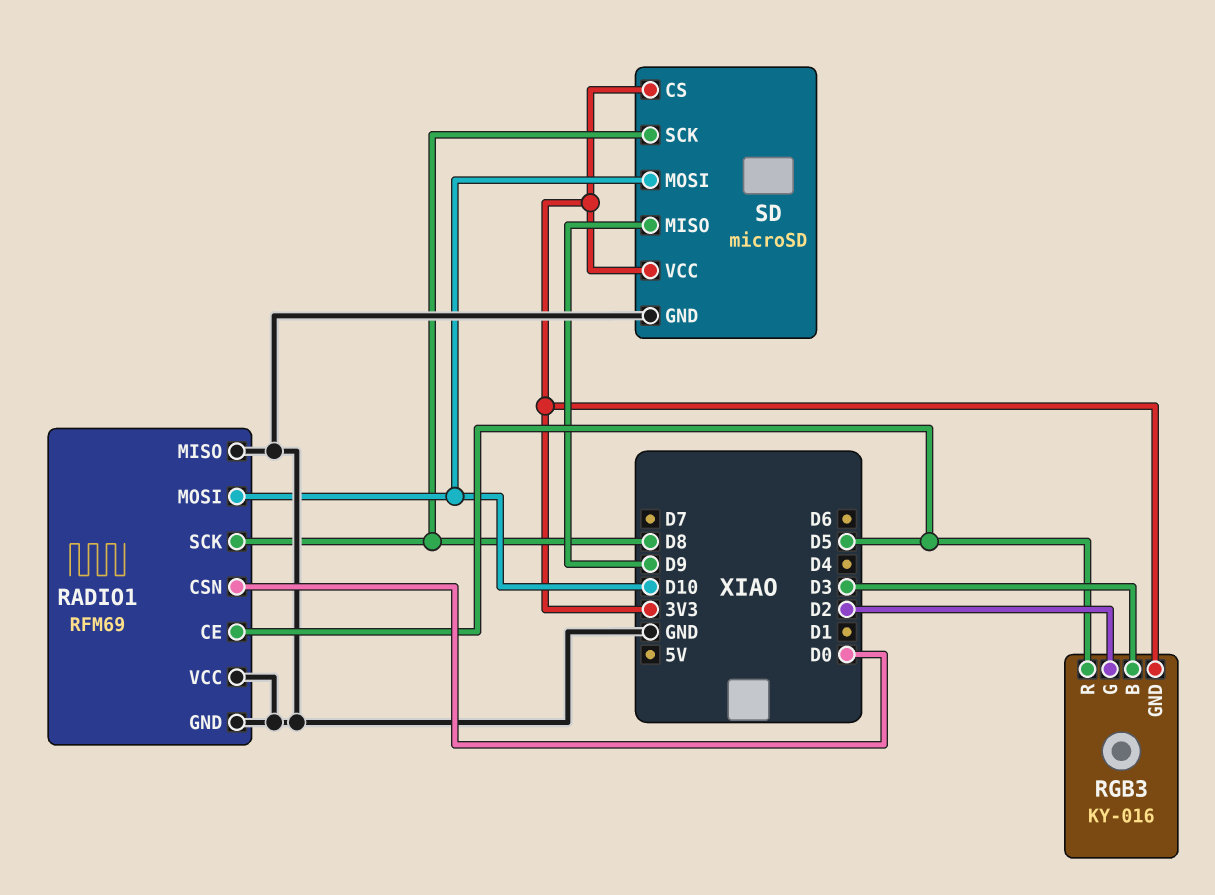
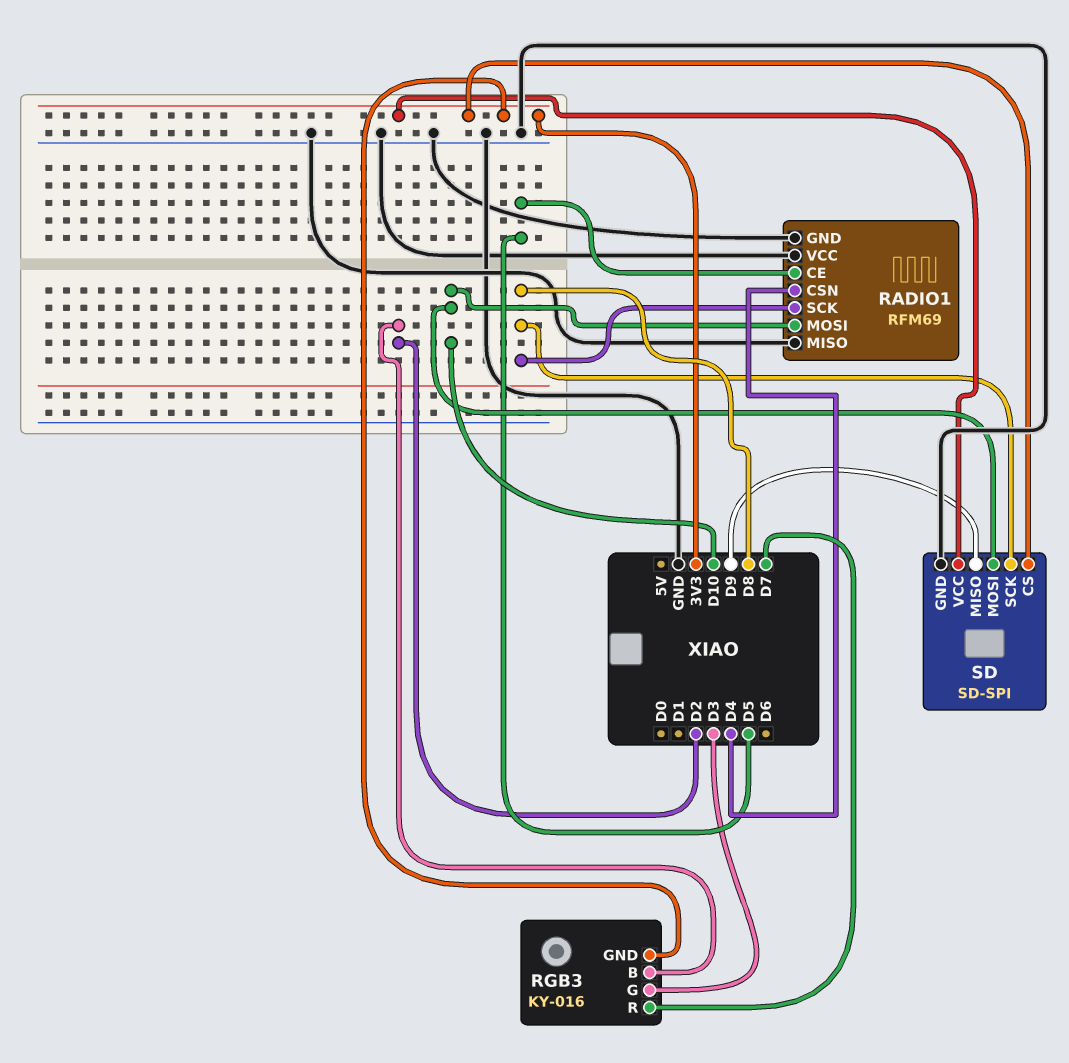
RADIO1 pin CSN: D0 -> D4
RGB3 pin B: D3 -> D2
RGB3 pin G: D2 -> D3
RGB3 pin R: D5 -> D7
SD: microSD -> SD-SPI

